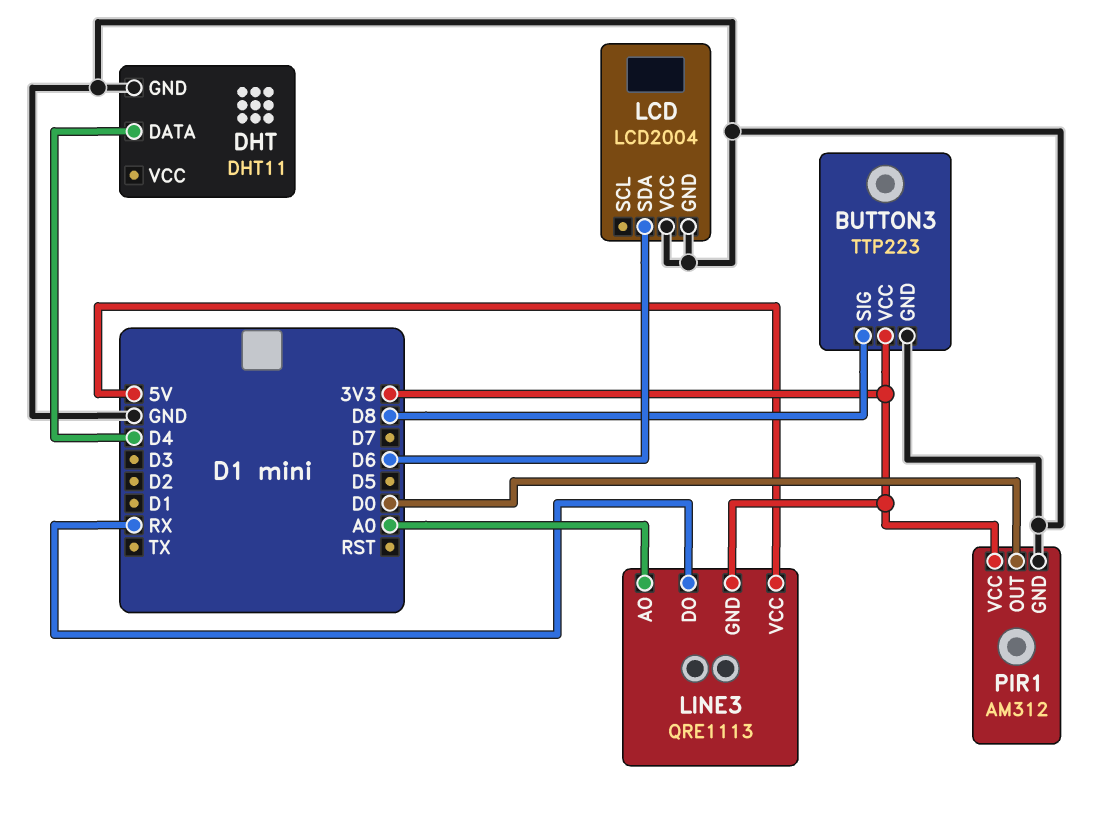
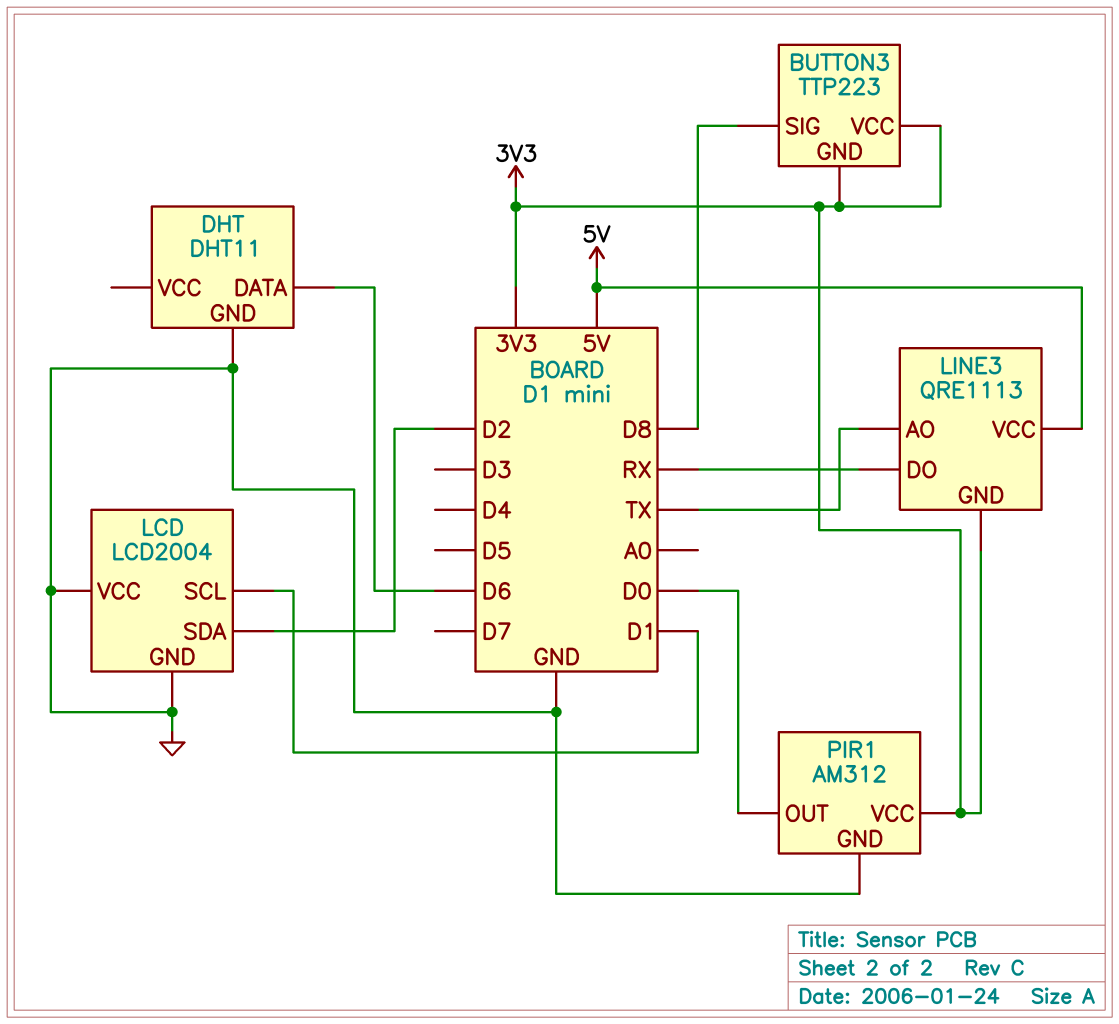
BUTTON3 pin GND: GND -> 3V3
DHT pin DATA: D4 -> D6
LCD pin SCL: none -> D1
LCD pin SDA: D6 -> D2
LINE3 pin AO: A0 -> TX

